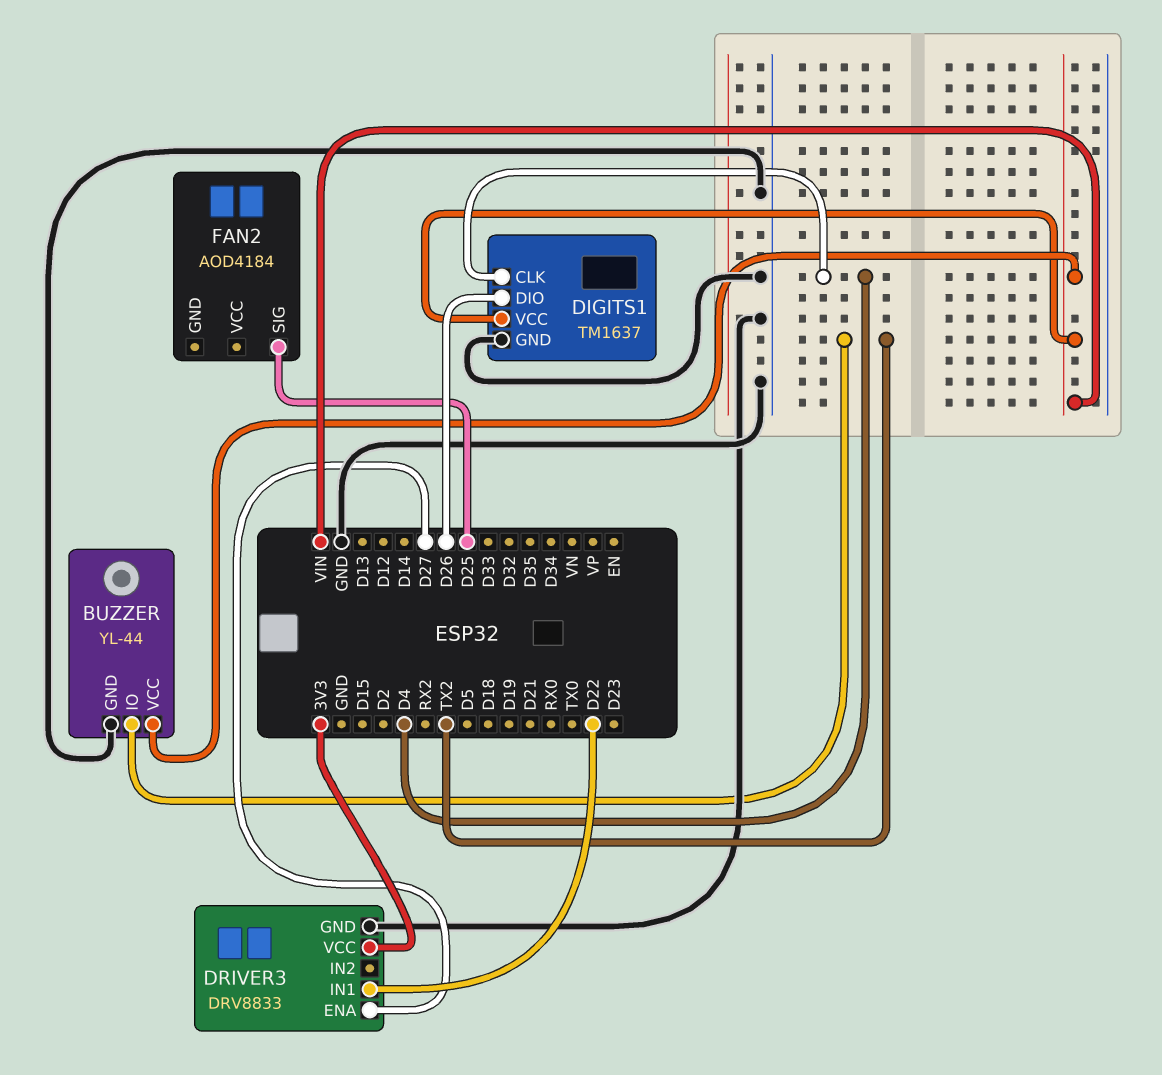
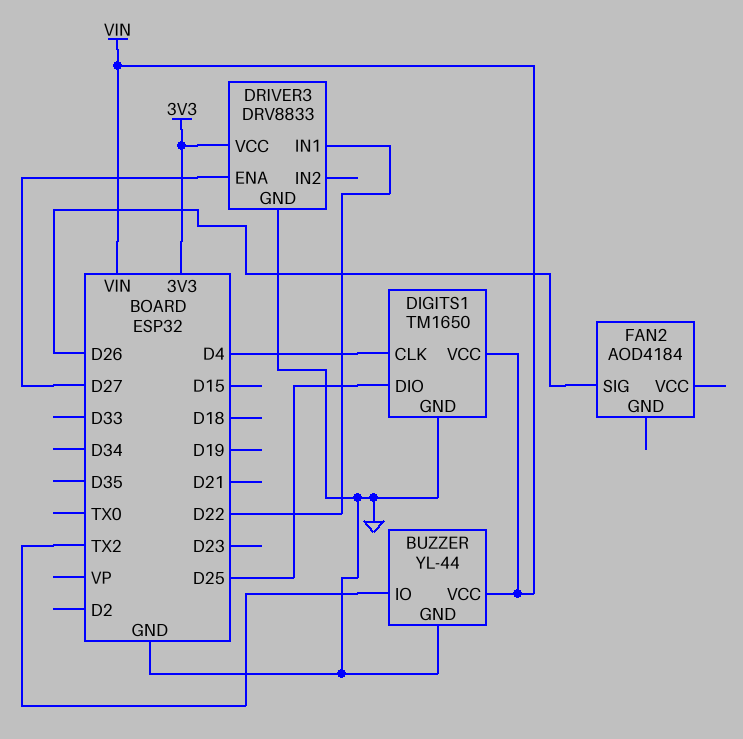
DIGITS1: TM1637 -> TM1650
DIGITS1 pin DIO: D26 -> D25
FAN2 pin SIG: D25 -> D26

